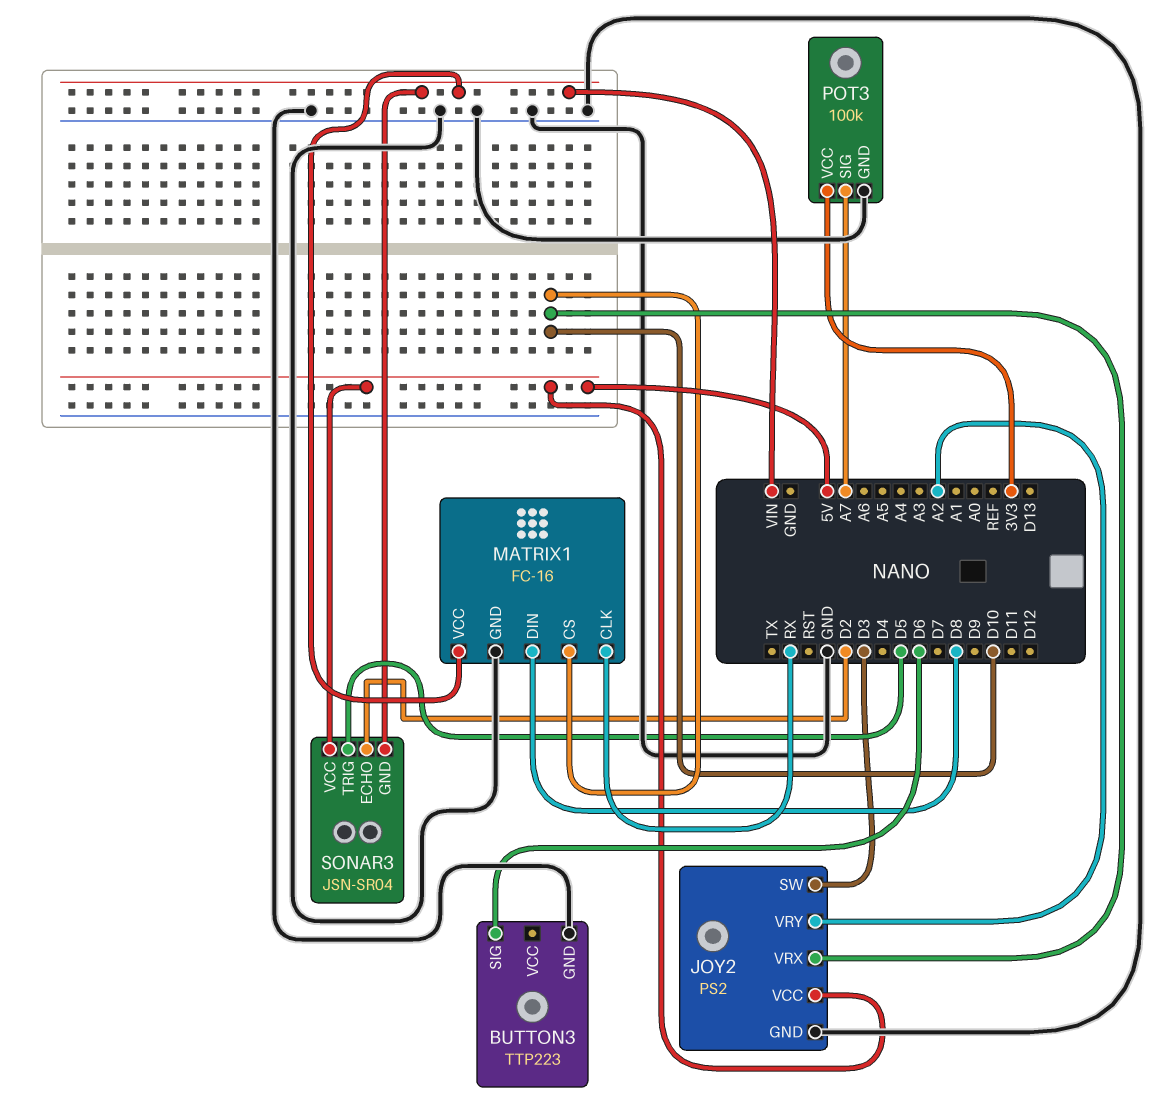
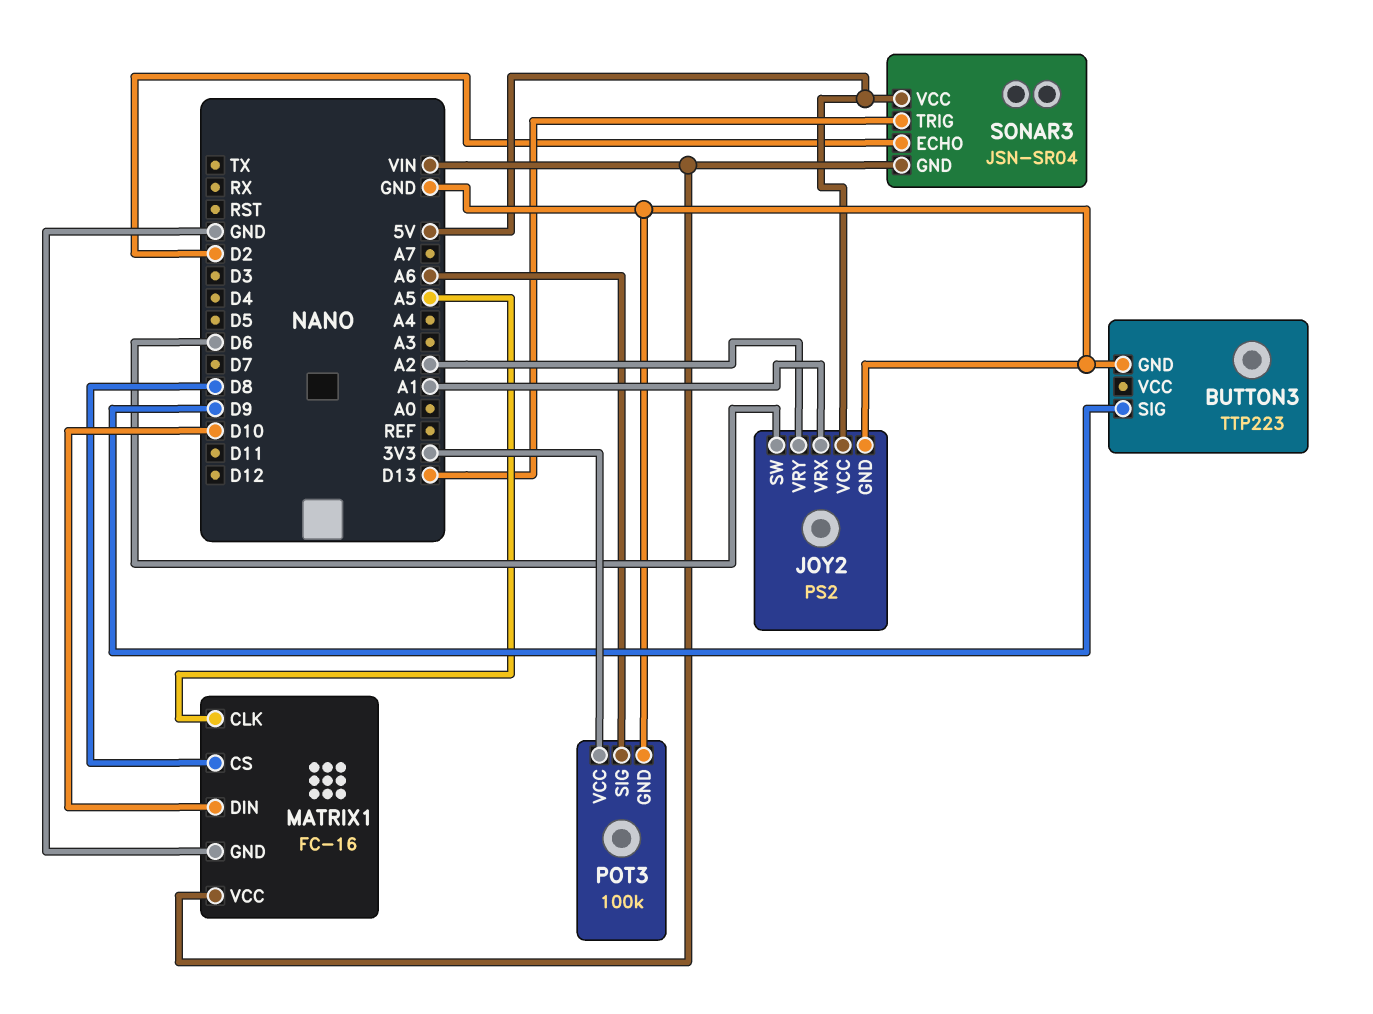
BUTTON3 pin SIG: D6 -> D9
JOY2 pin SW: D3 -> D6
JOY2 pin VRX: D10 -> A1
MATRIX1 pin CLK: RX -> A5
MATRIX1 pin CS: D10 -> D8
MATRIX1 pin DIN: D8 -> D10
POT3 pin SIG: A7 -> A6
SONAR3 pin TRIG: D5 -> D13

